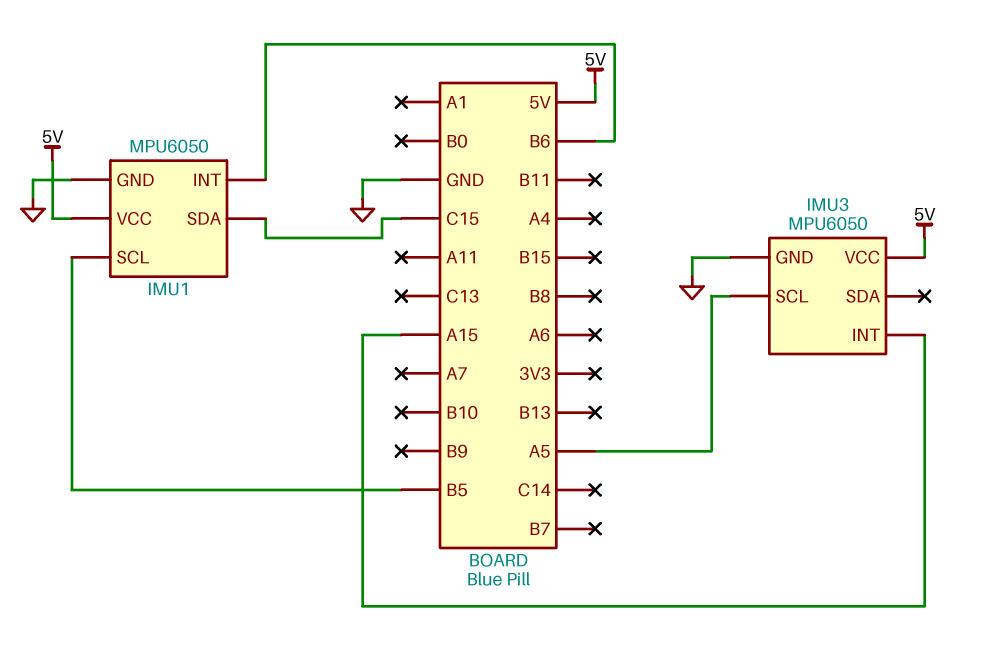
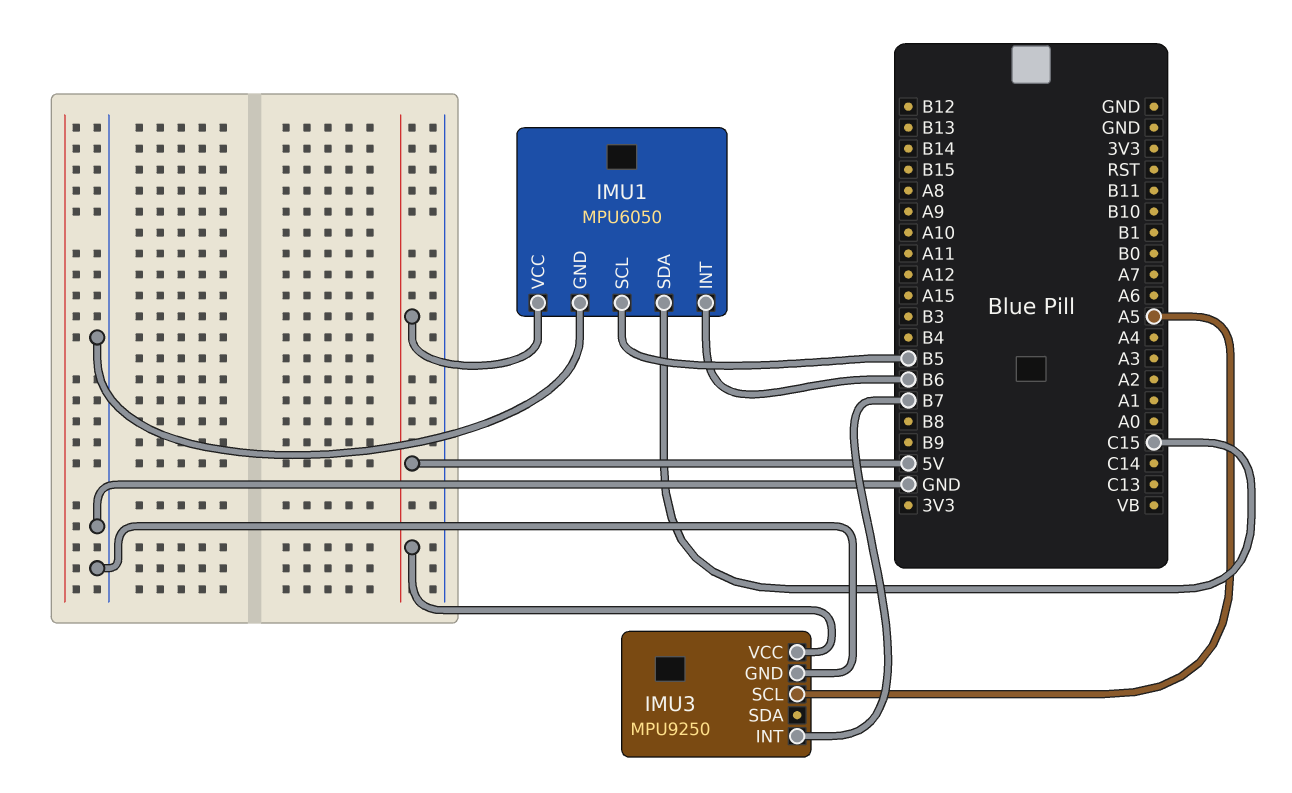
IMU3: MPU6050 -> MPU9250
IMU3 pin INT: A15 -> B7

